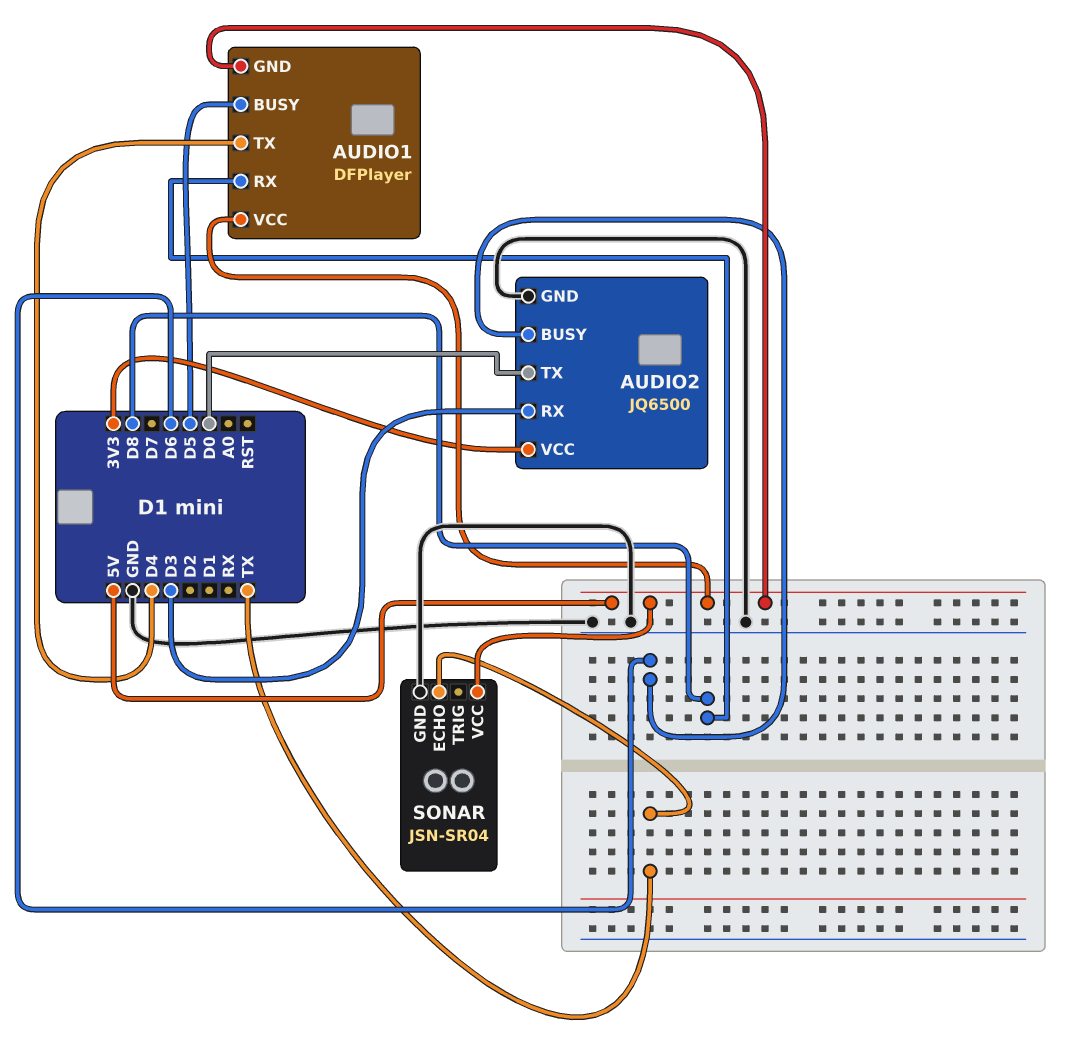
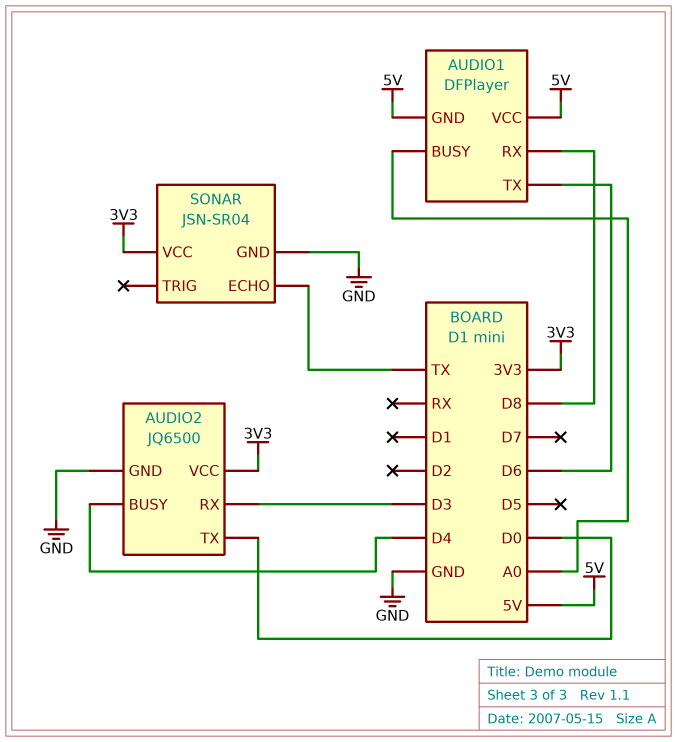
AUDIO1 pin BUSY: D5 -> A0
AUDIO1 pin TX: D4 -> D6
AUDIO2 pin BUSY: D6 -> D4
SONAR pin VCC: 5V -> 3V3

